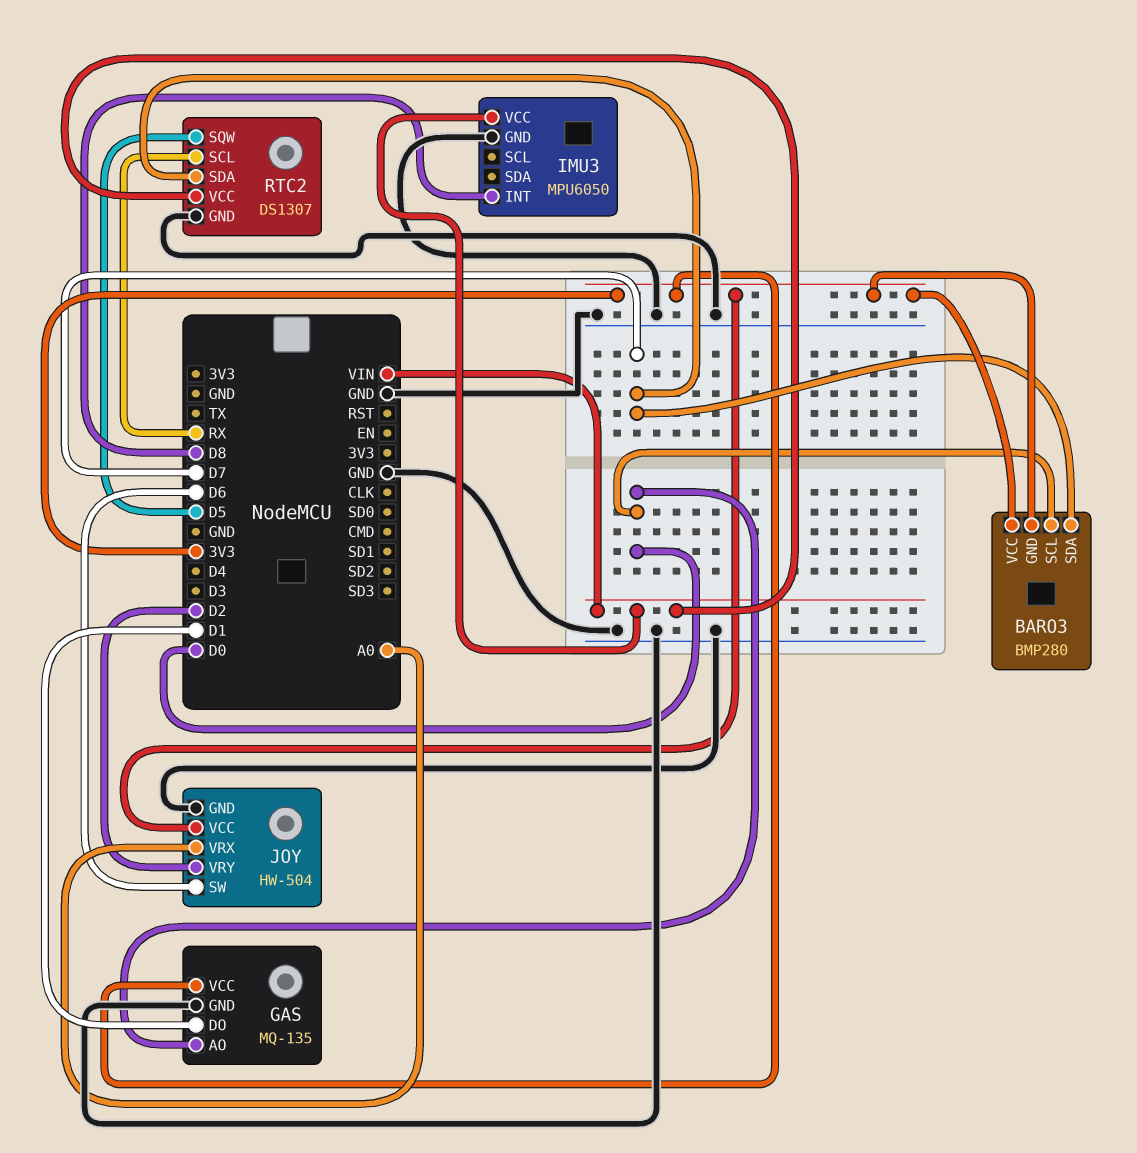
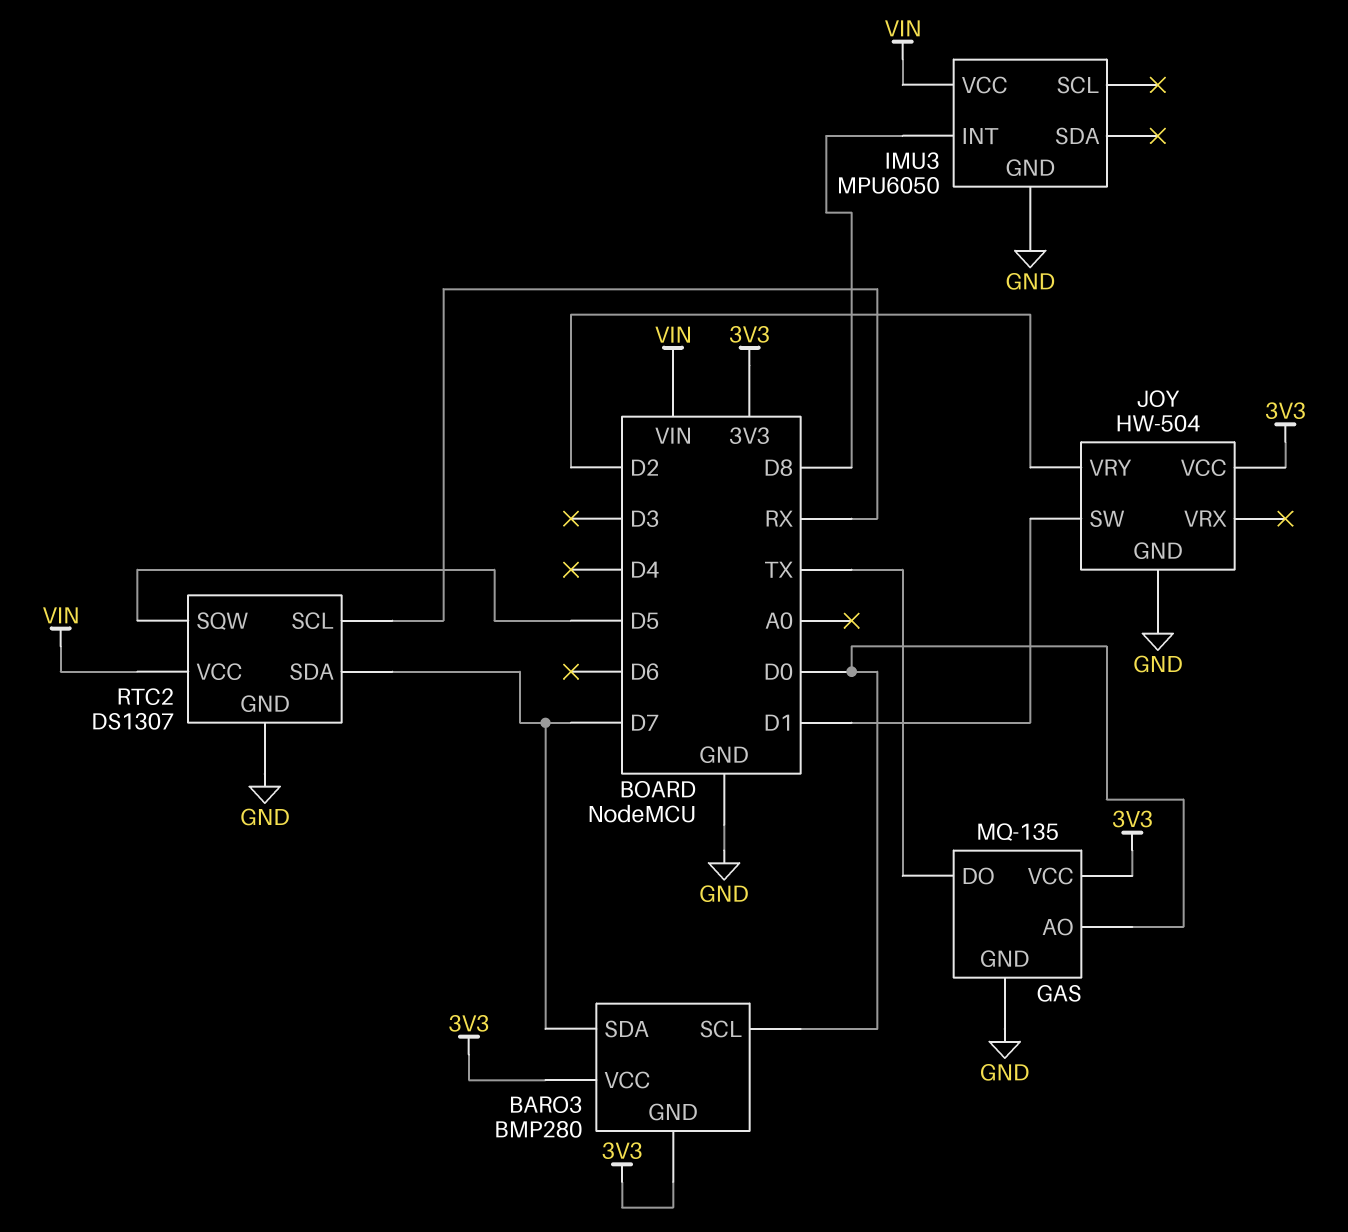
GAS pin DO: D1 -> TX
JOY pin SW: D6 -> D1
JOY pin VRX: A0 -> none

